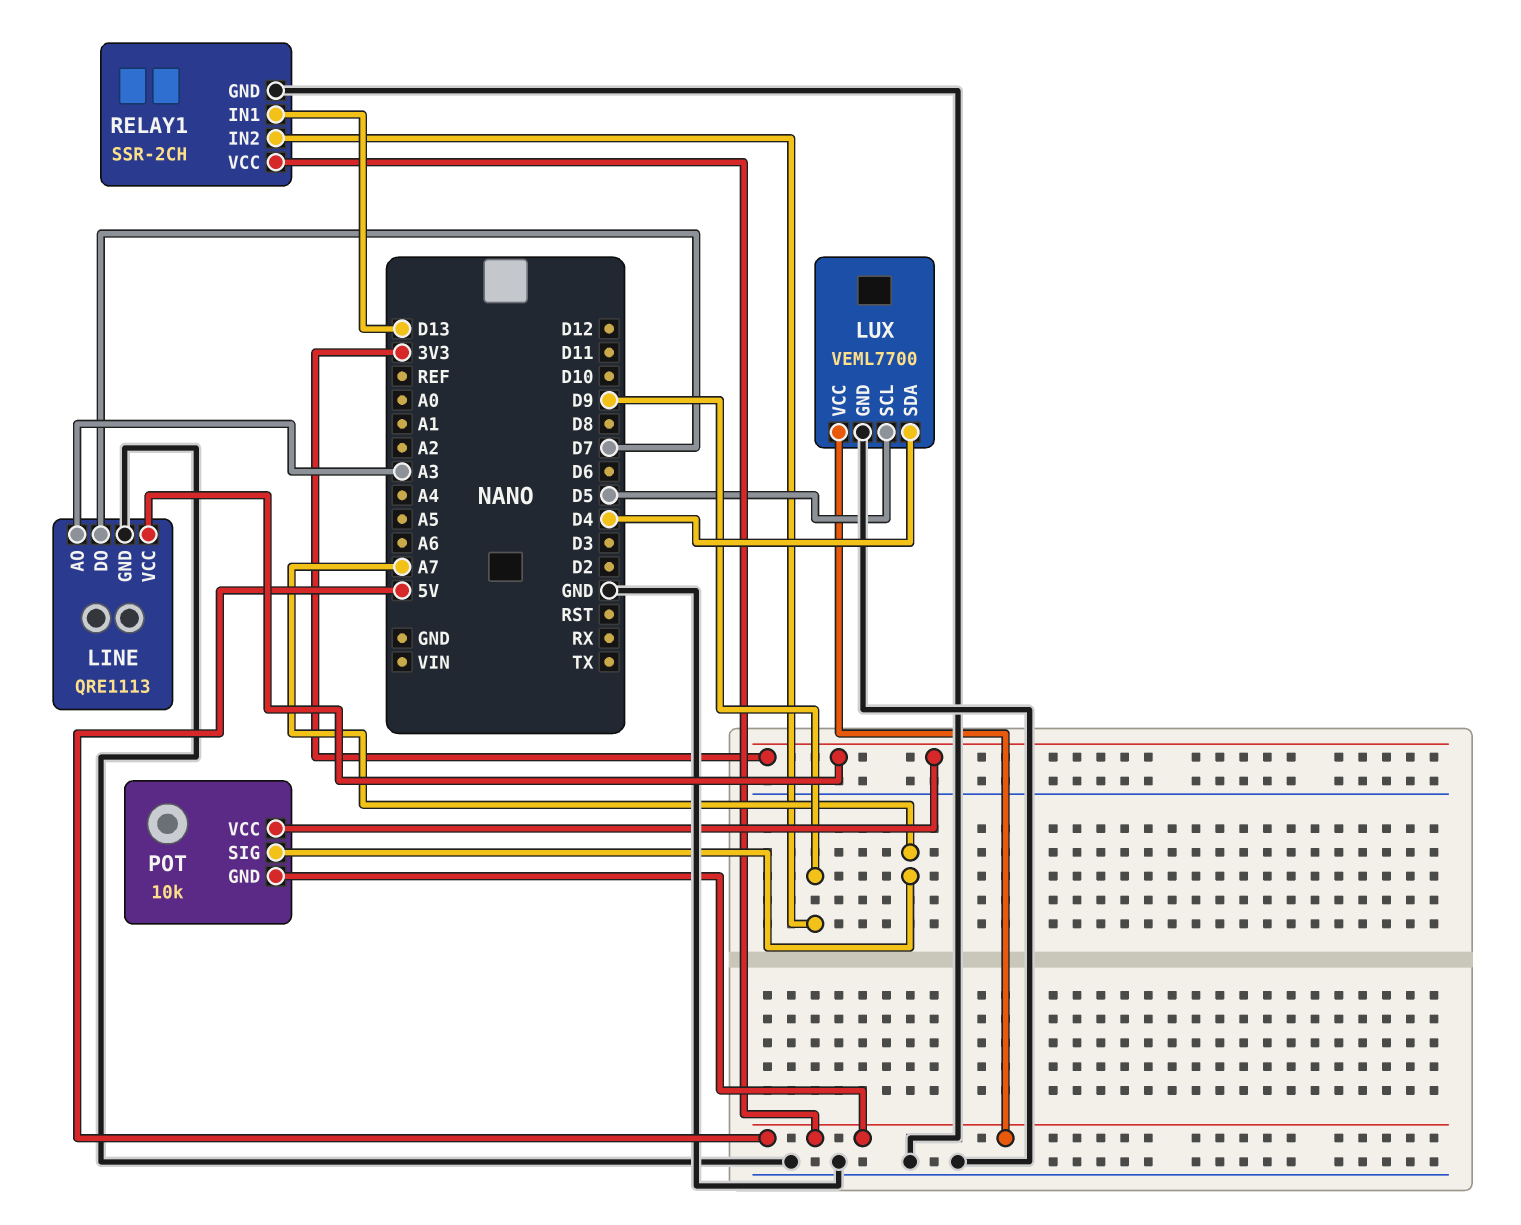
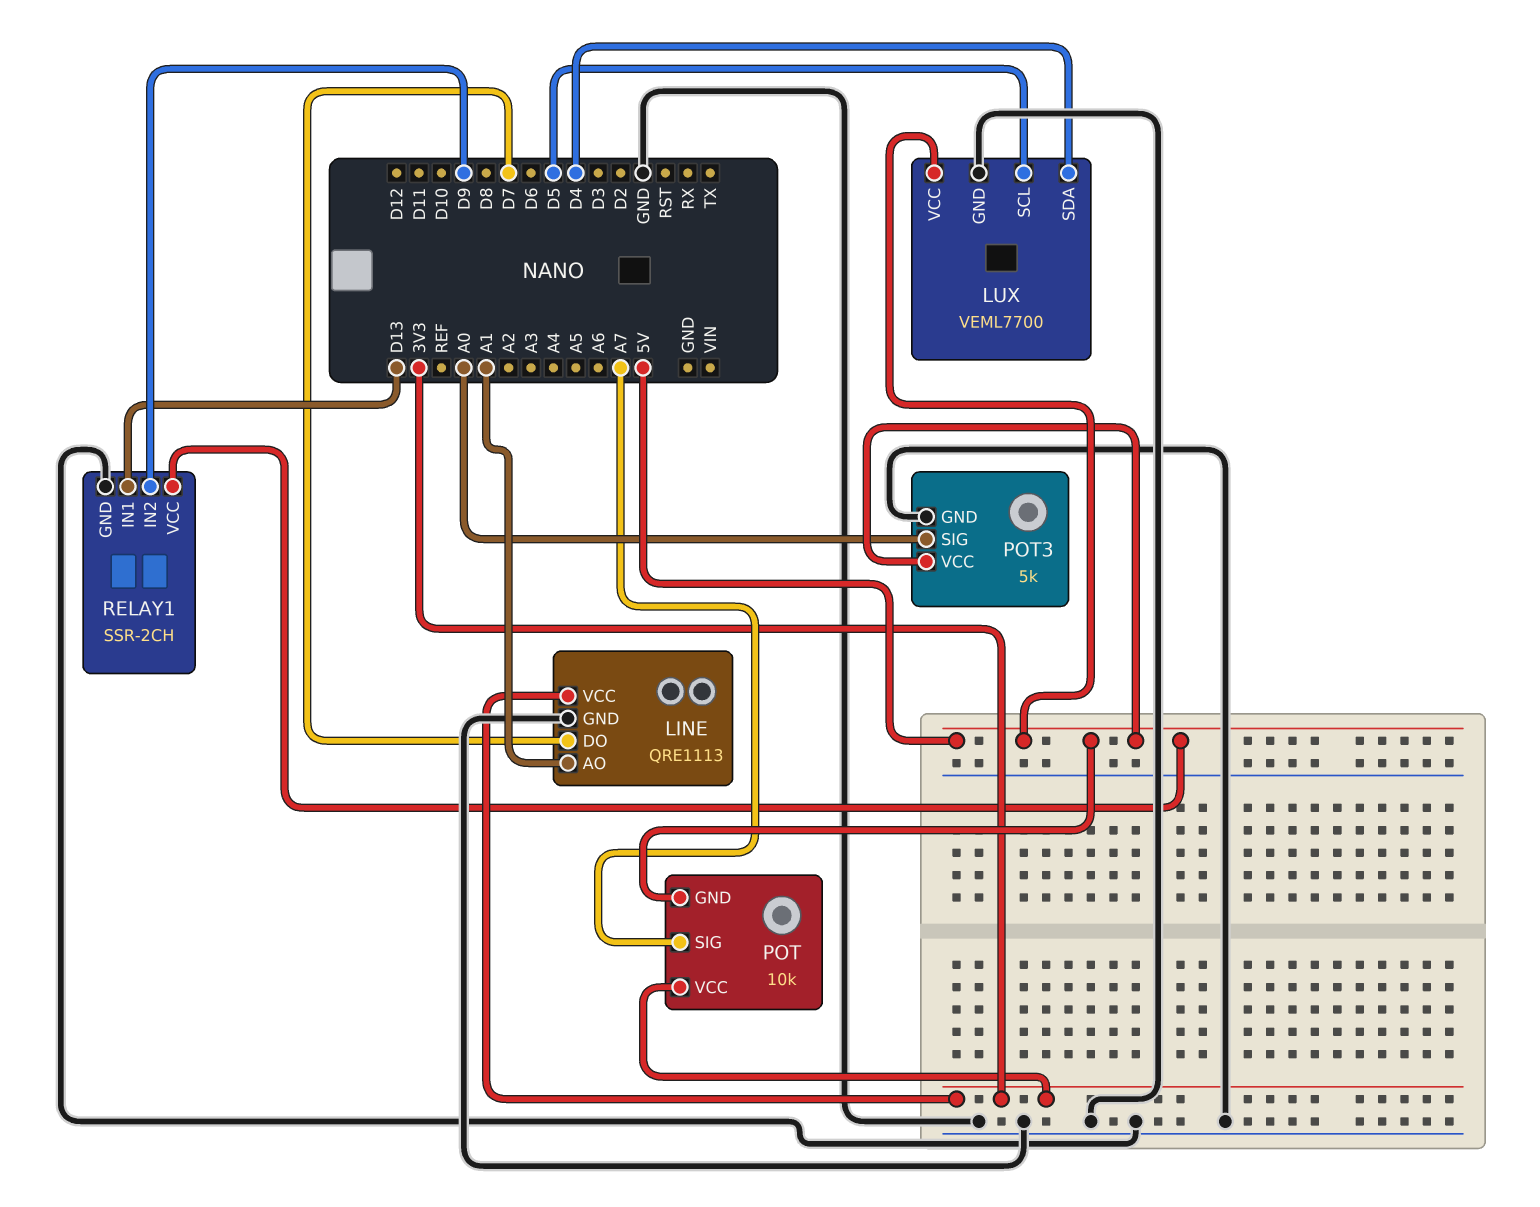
LINE pin AO: A3 -> A1
POT3: none -> 5k
POT3 pin GND: none -> GND
POT3 pin SIG: none -> A0
POT3 pin VCC: none -> 5V

